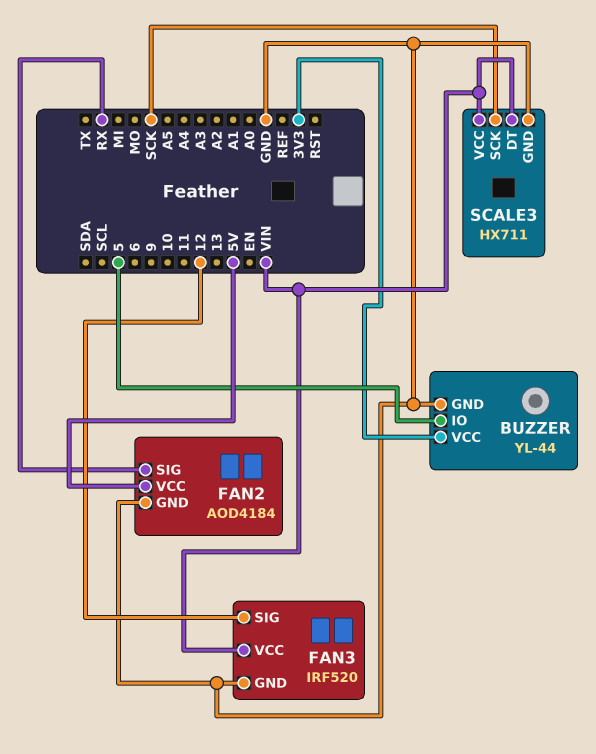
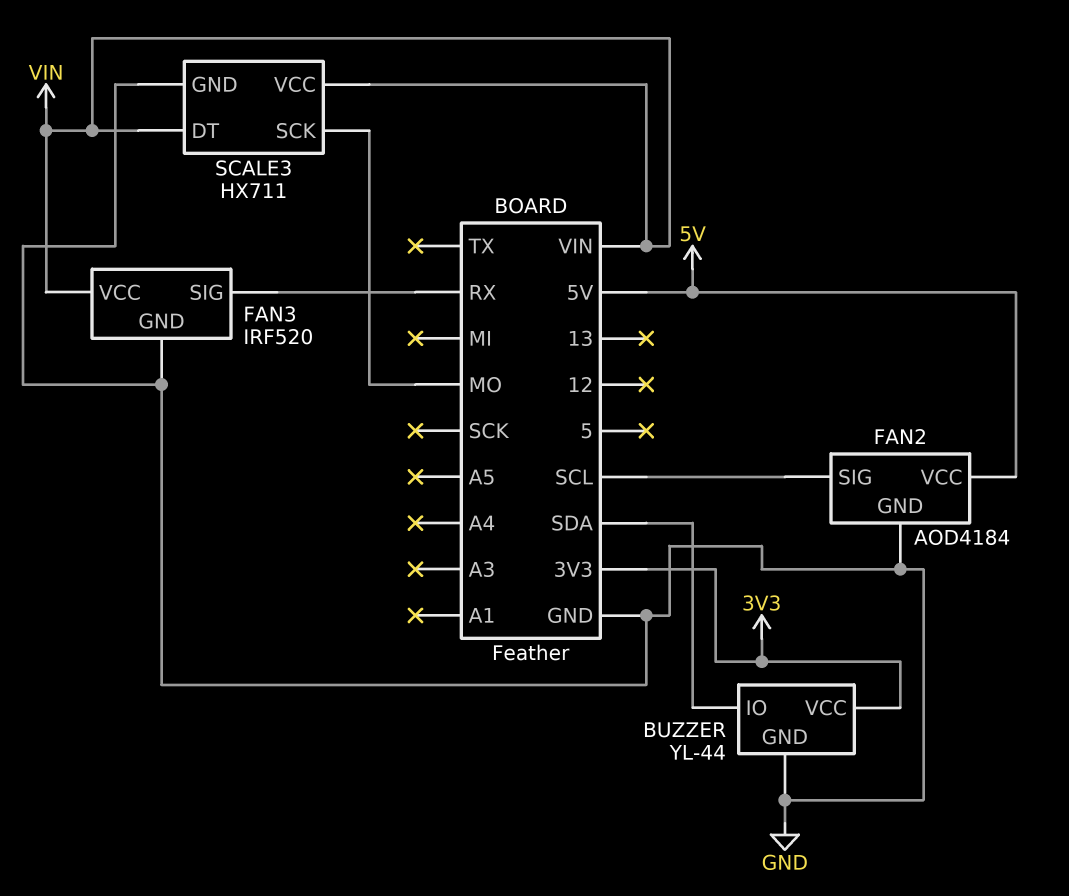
BUZZER pin IO: 5 -> SDA
FAN2 pin SIG: RX -> SCL
FAN3 pin SIG: 12 -> RX
SCALE3 pin SCK: SCK -> MO

